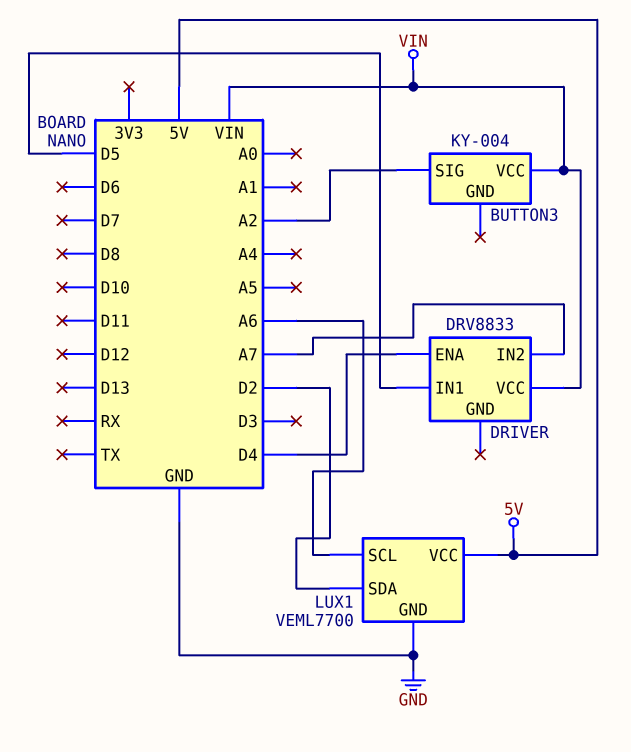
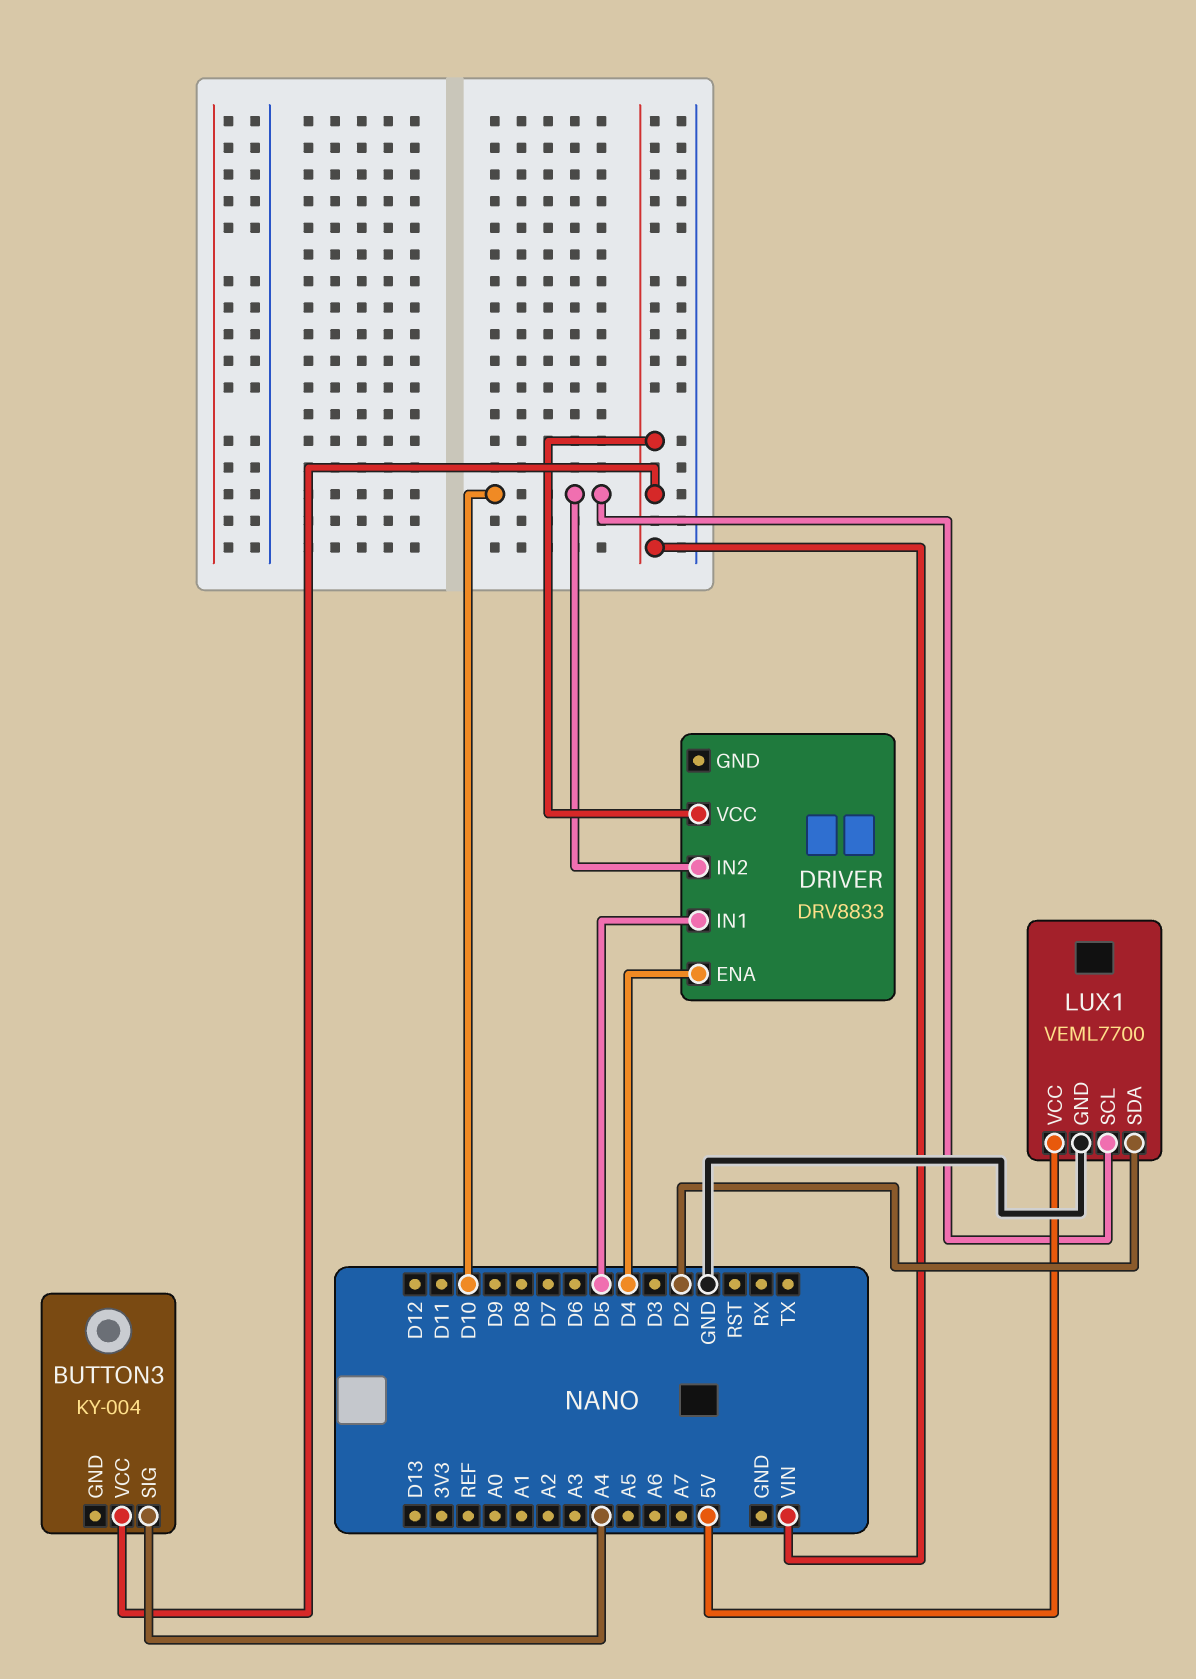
BUTTON3 pin SIG: A2 -> A4
DRIVER pin IN2: A7 -> D10
LUX1 pin SCL: A6 -> D10

